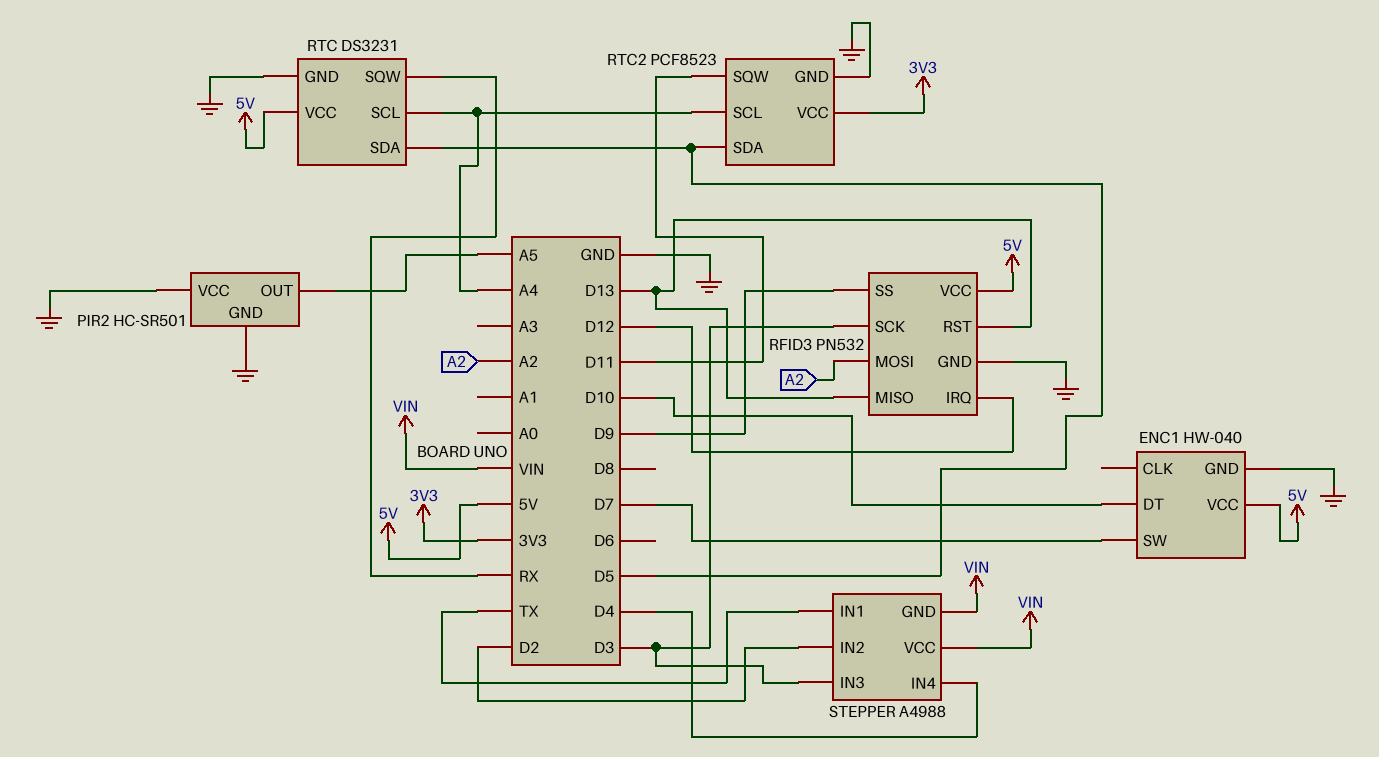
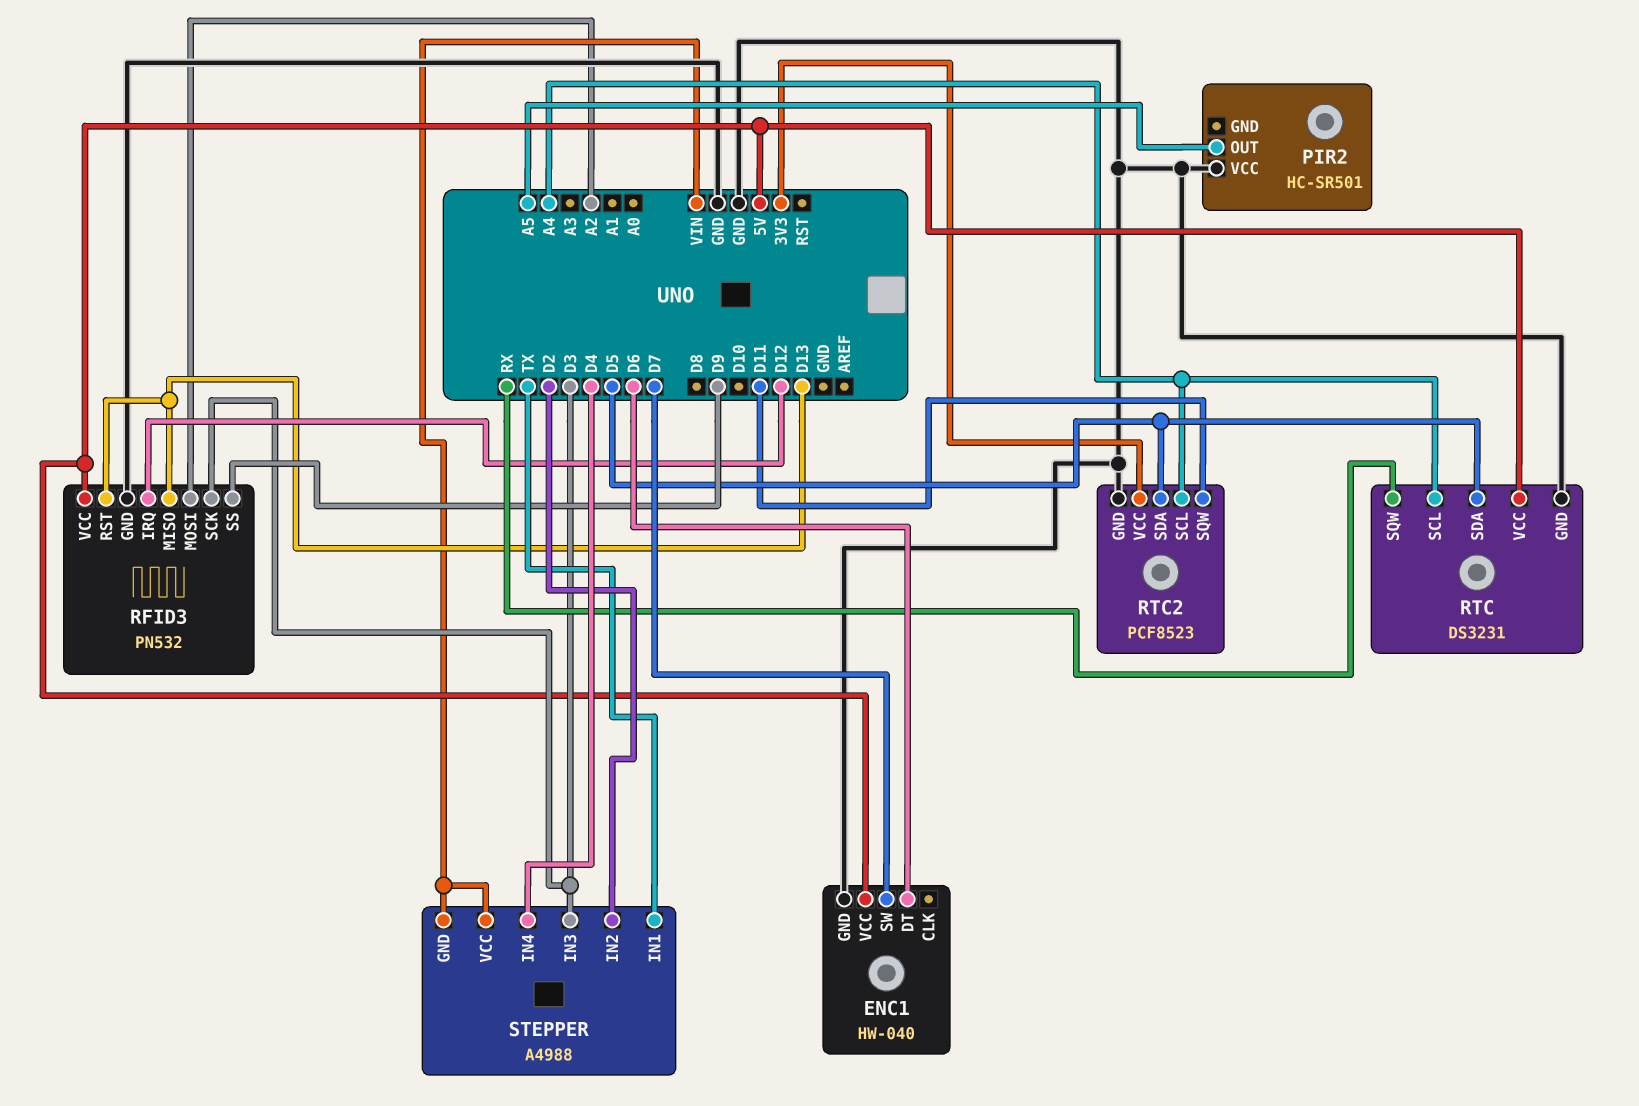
ENC1 pin DT: D10 -> D6
PIR2 pin GND: GND -> none

